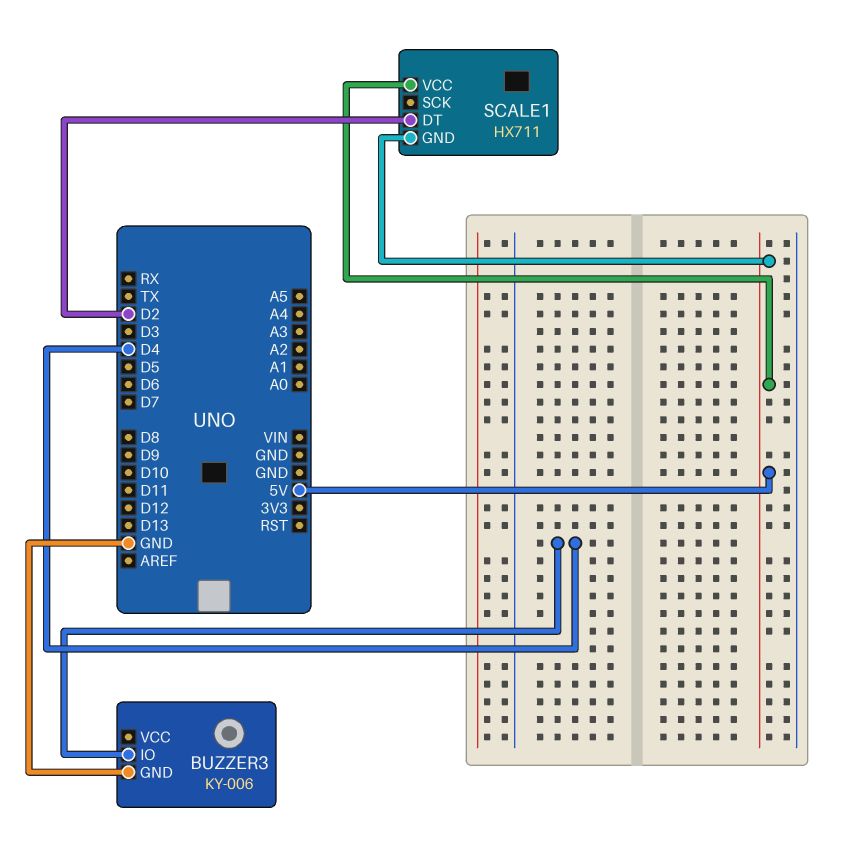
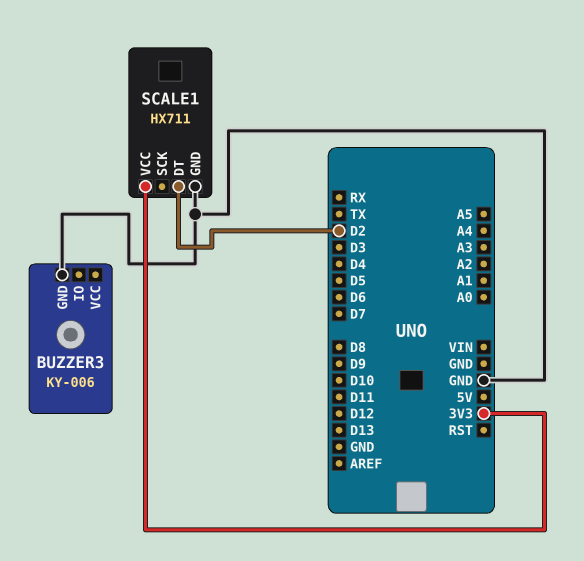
BUZZER3 pin IO: D4 -> none
SCALE1 pin GND: 5V -> GND
SCALE1 pin VCC: 5V -> 3V3

